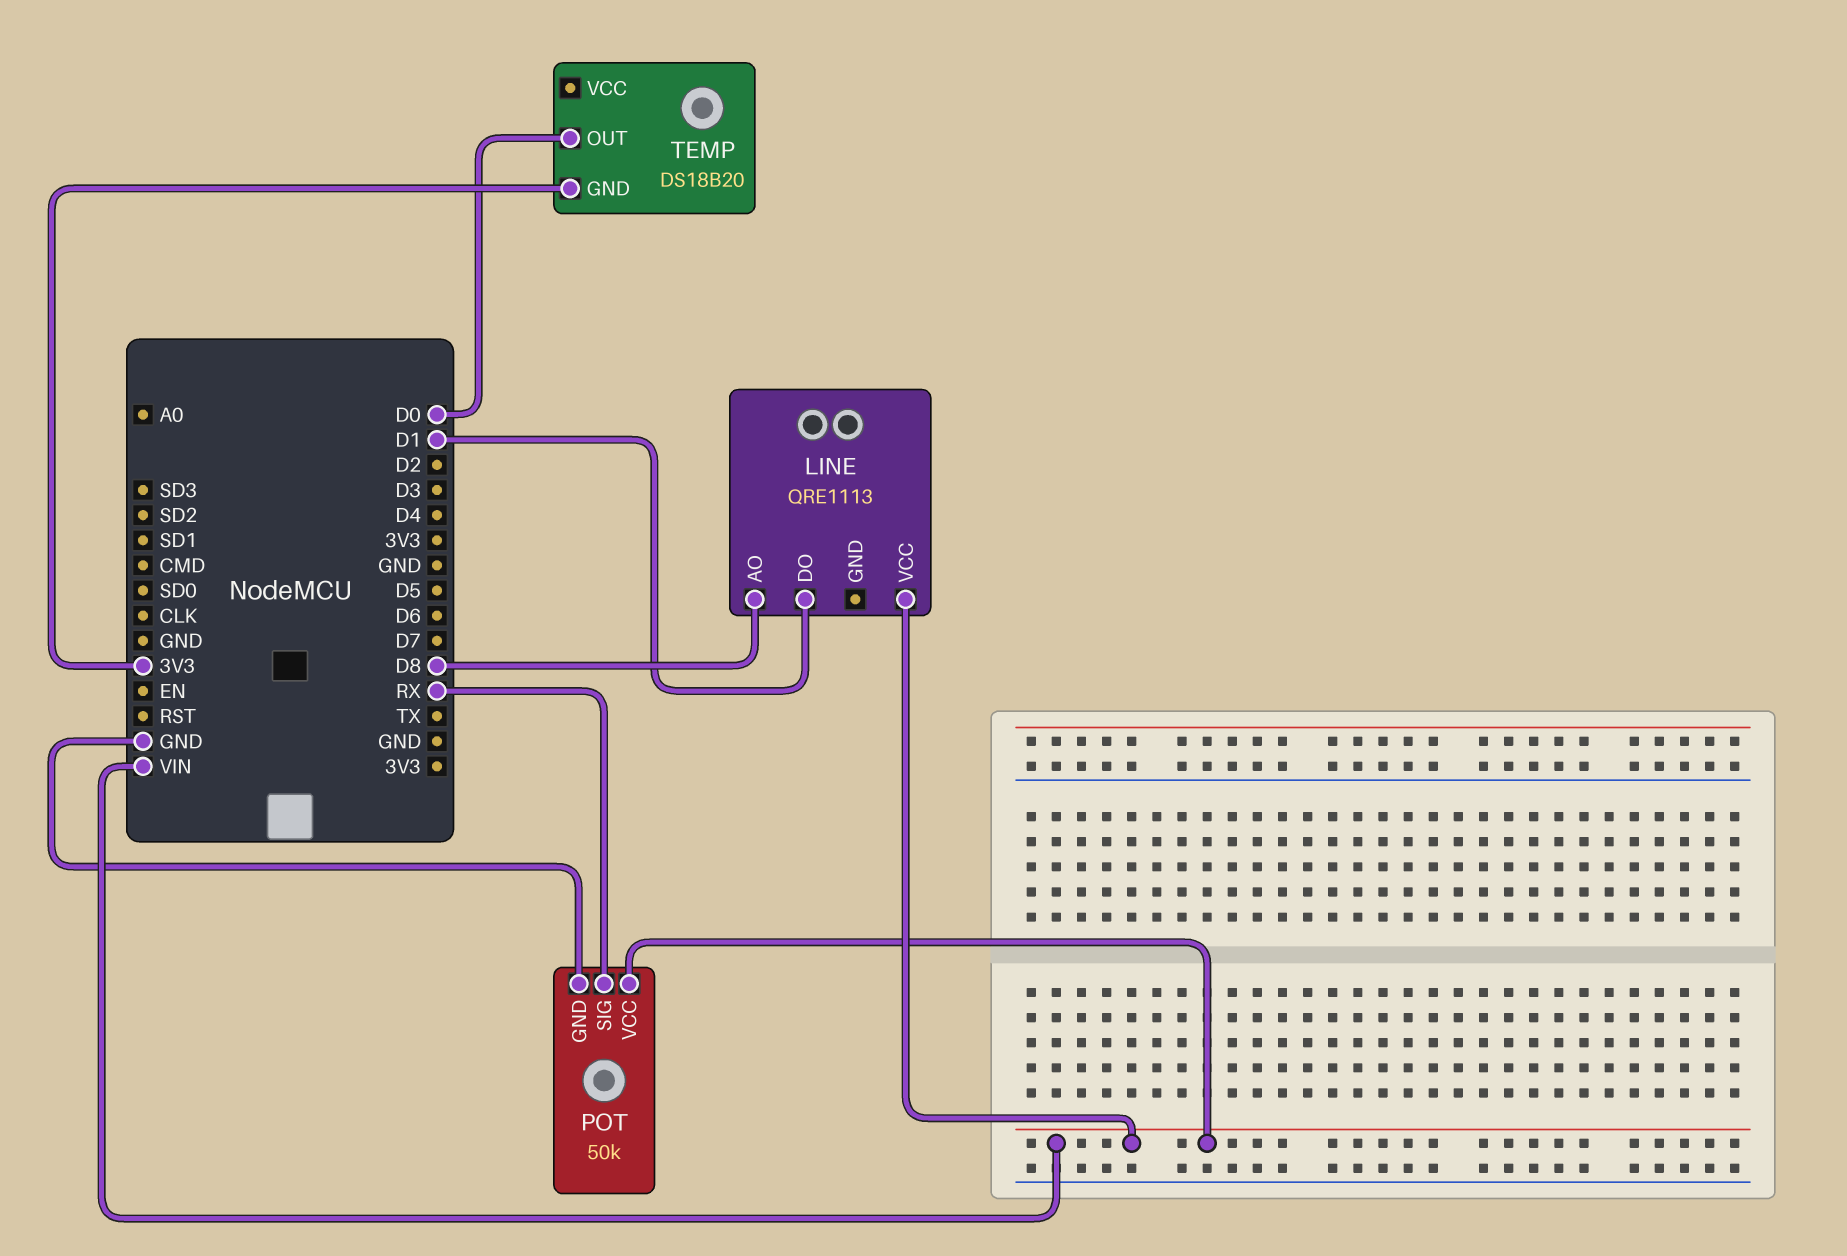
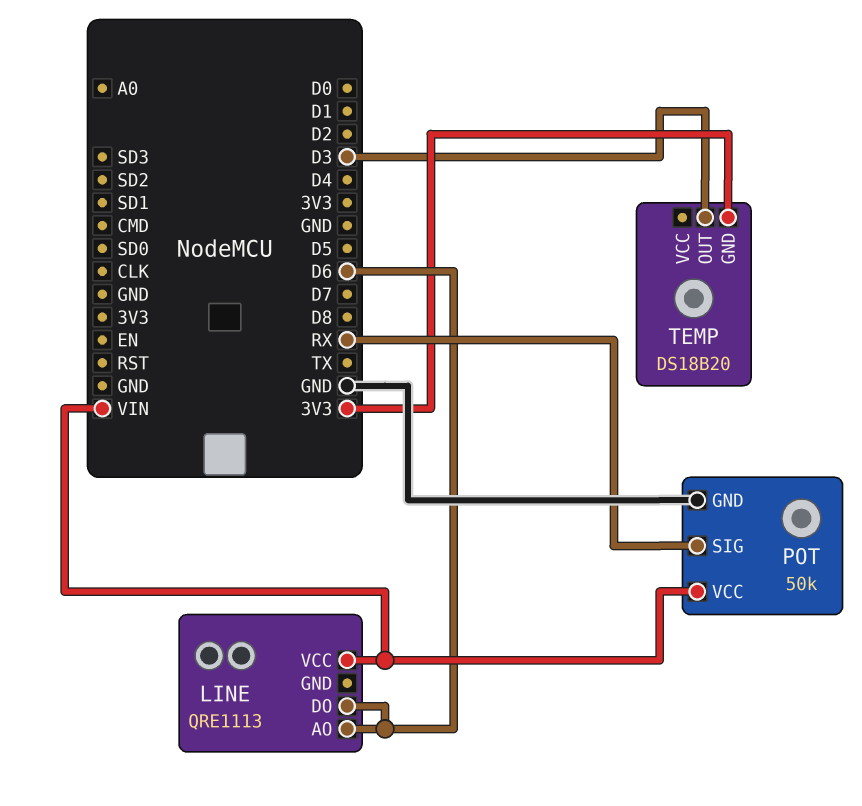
LINE pin AO: D8 -> D6
LINE pin DO: D1 -> D6
TEMP pin OUT: D0 -> D3

